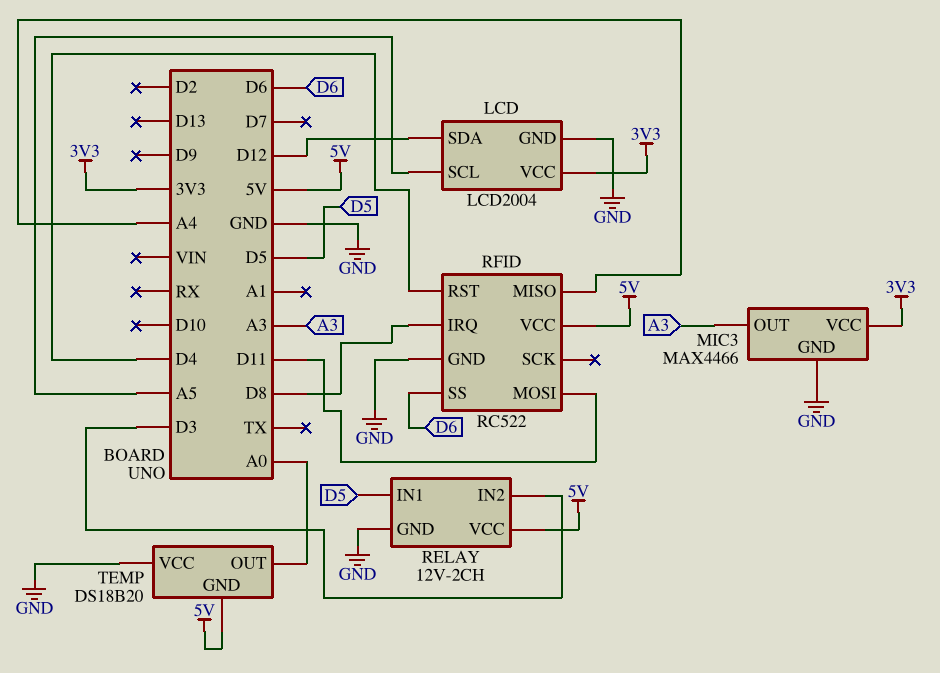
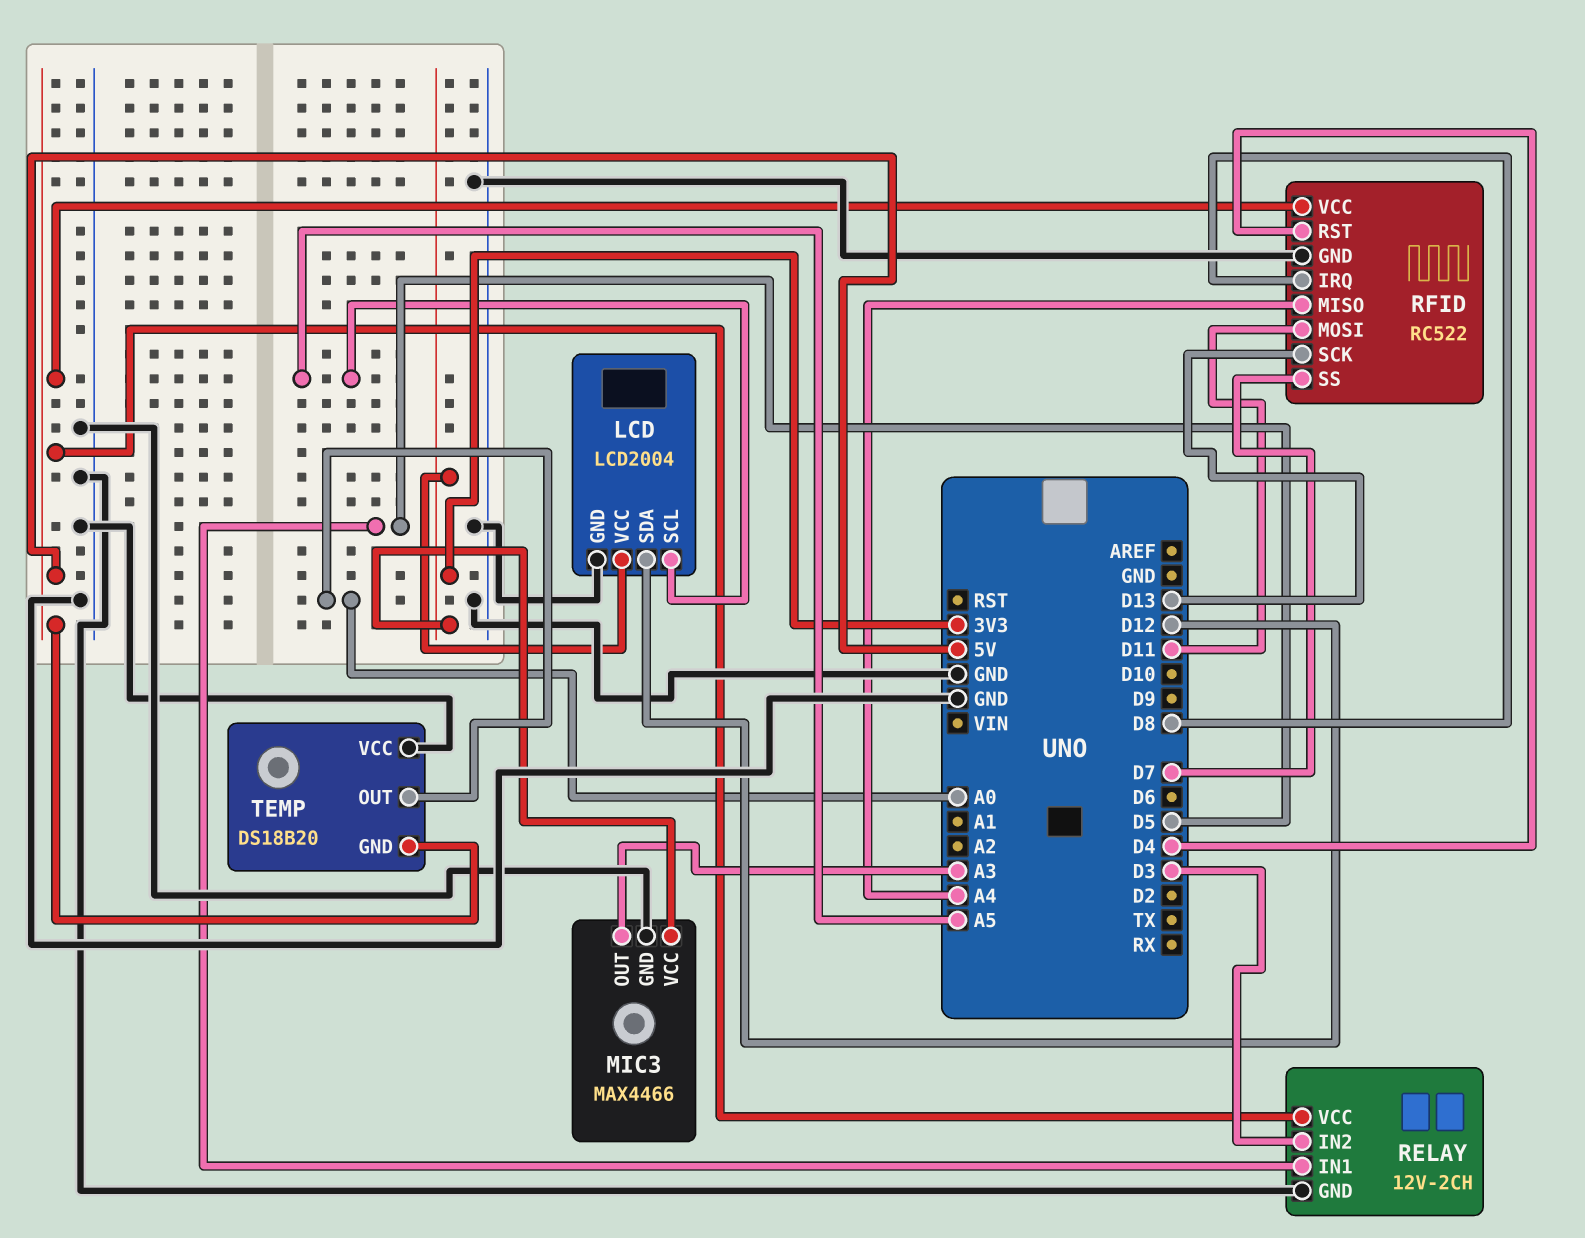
RFID pin SCK: none -> D13
RFID pin SS: D6 -> D7

